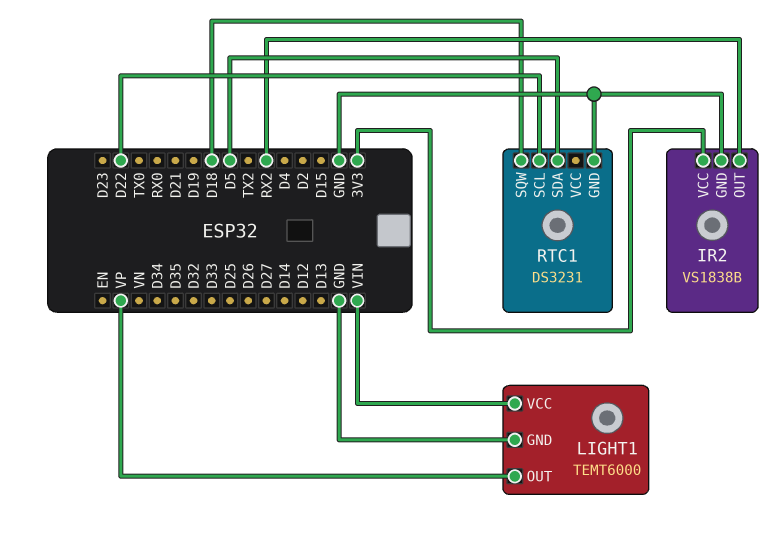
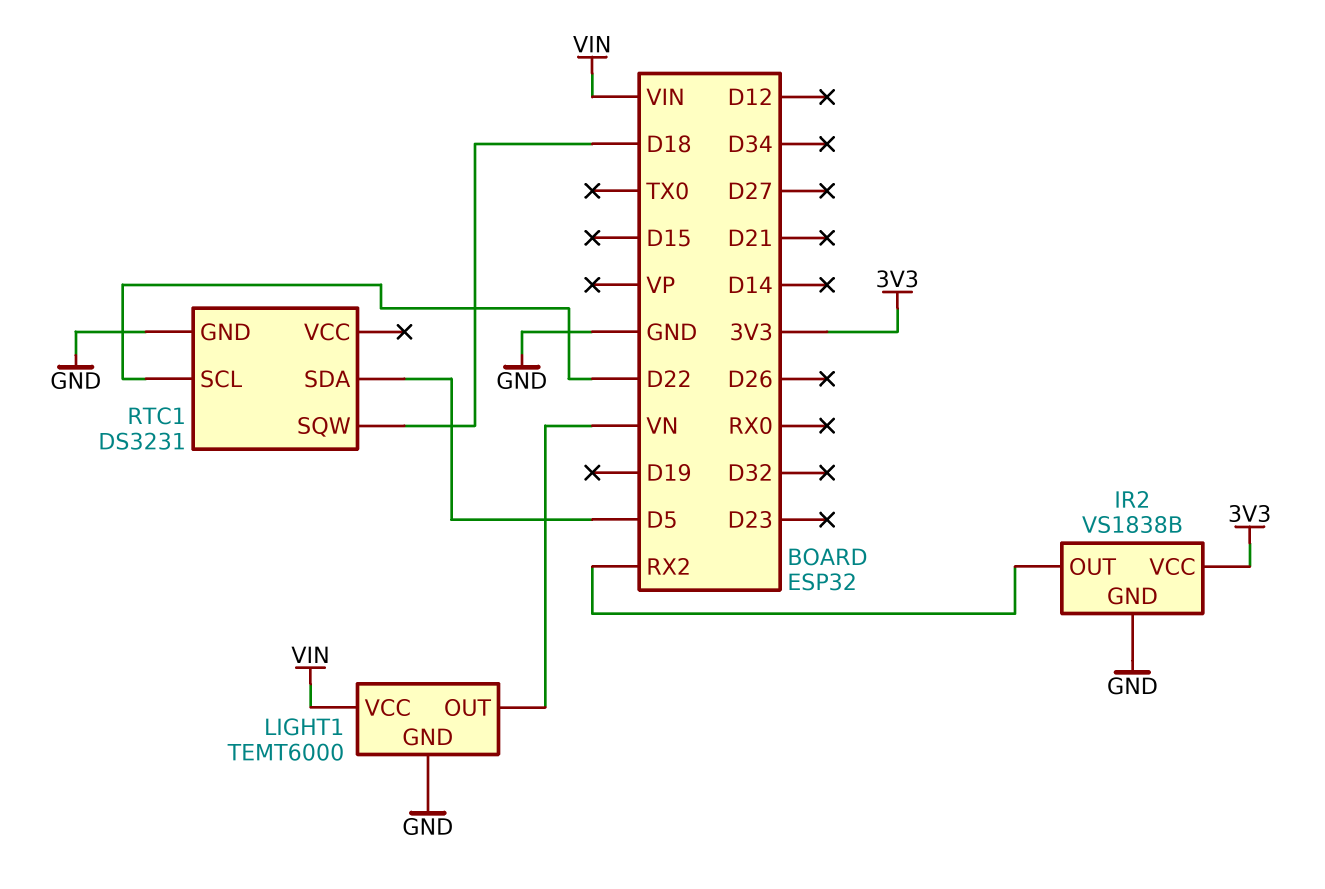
LIGHT1 pin OUT: VP -> VN

